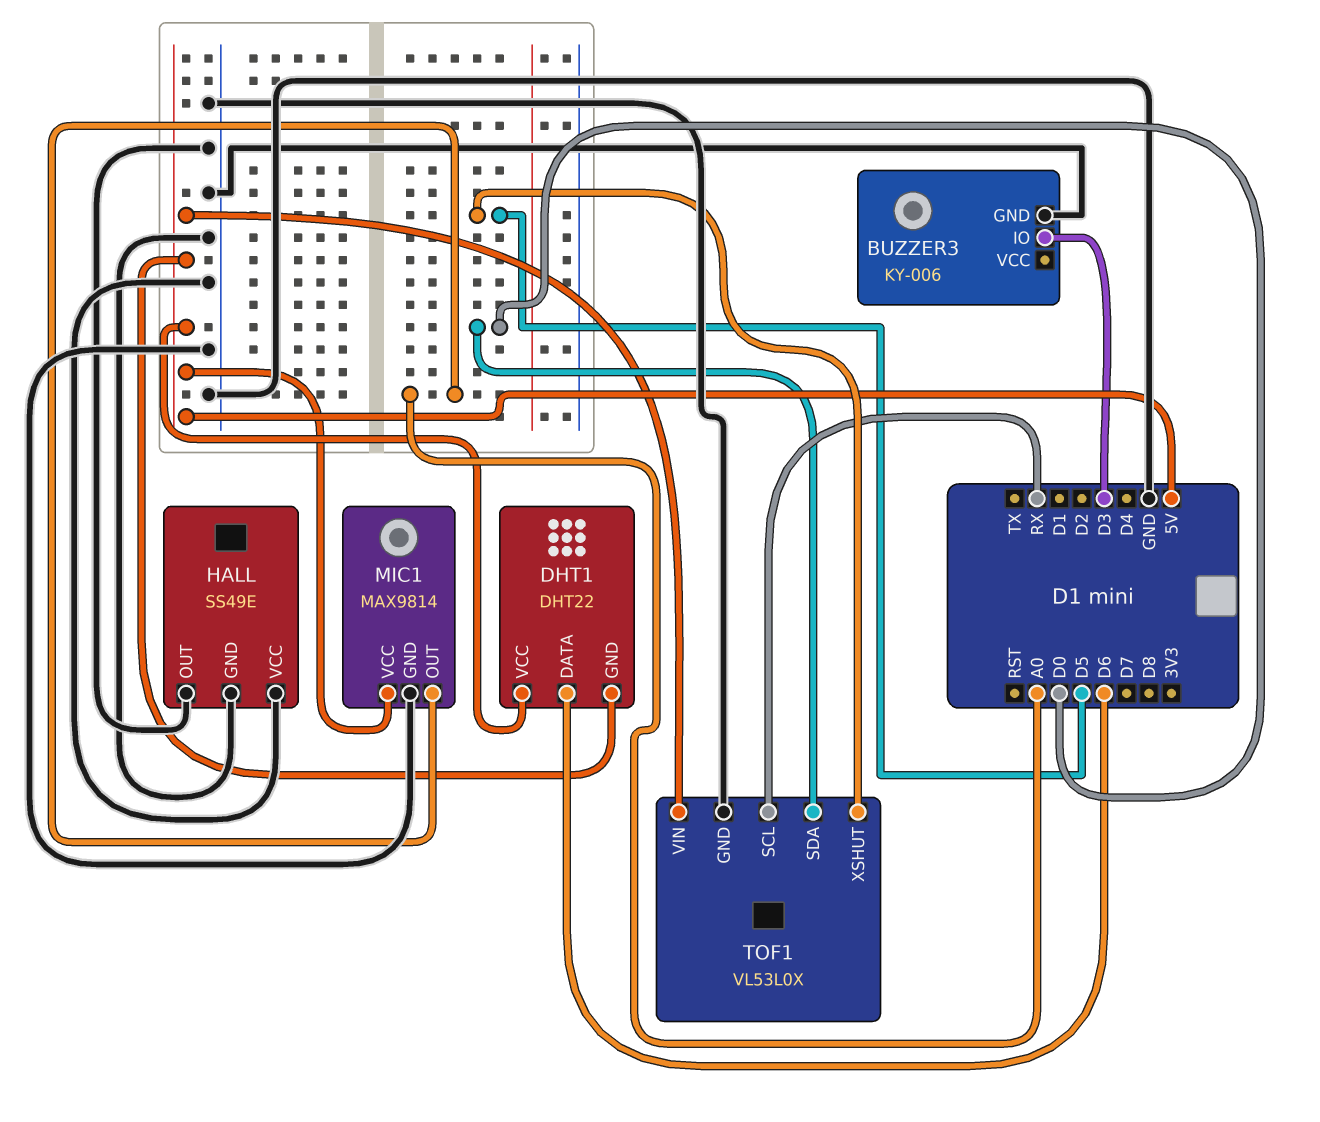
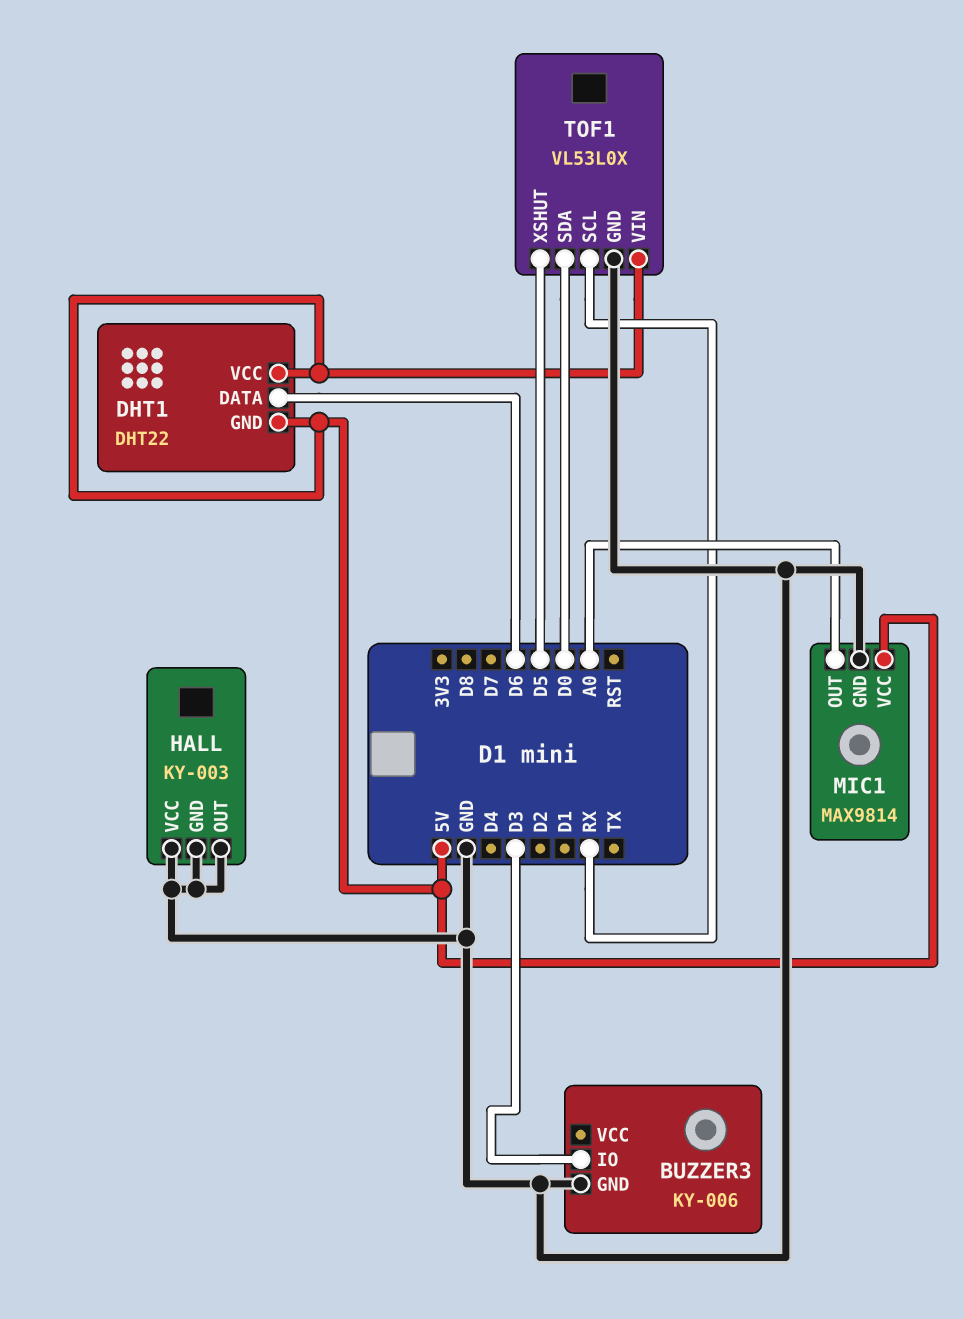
HALL: SS49E -> KY-003

